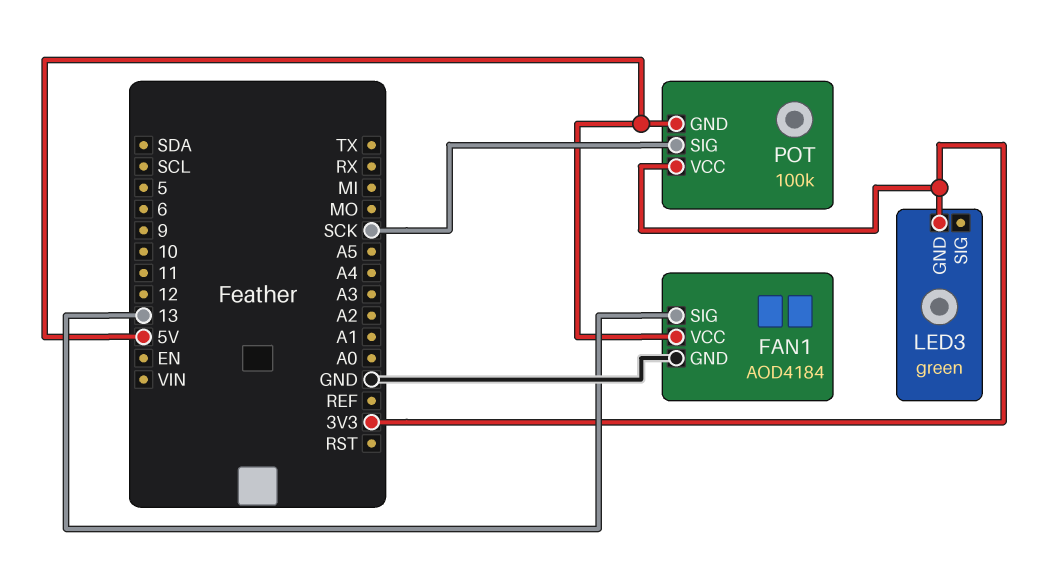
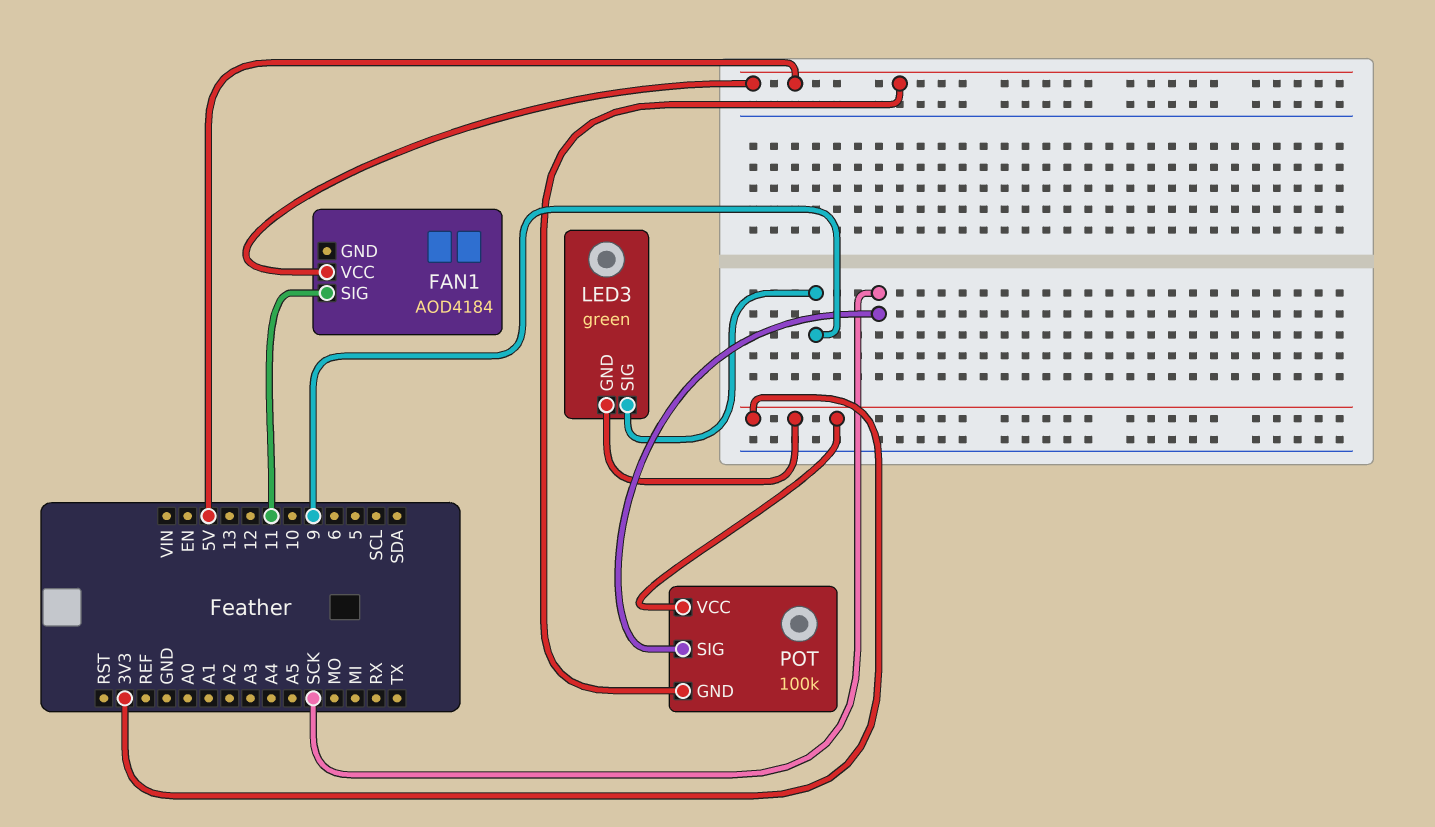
FAN1 pin GND: GND -> none
FAN1 pin SIG: 13 -> 11
LED3 pin SIG: none -> 9

